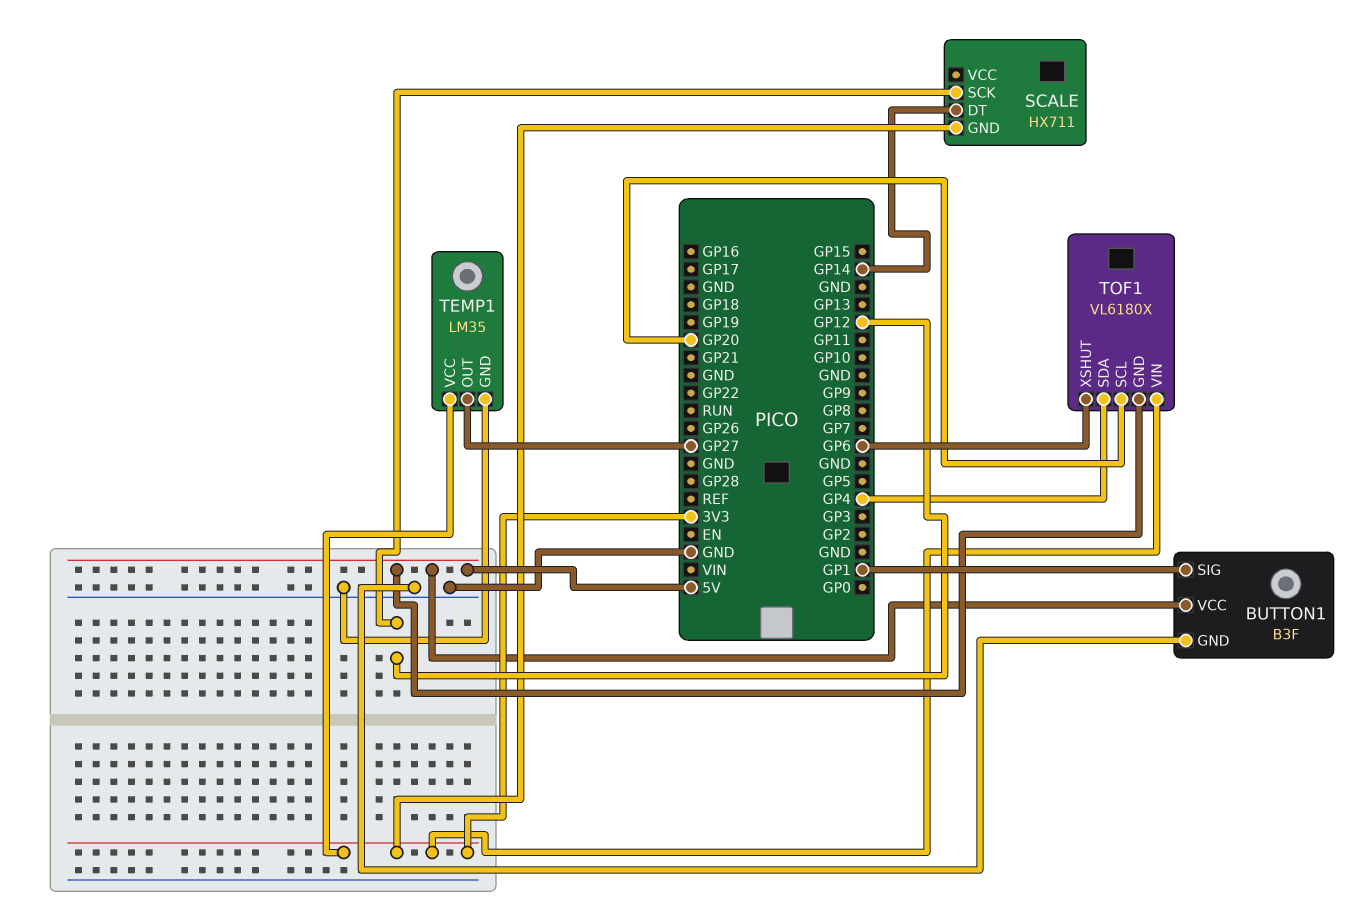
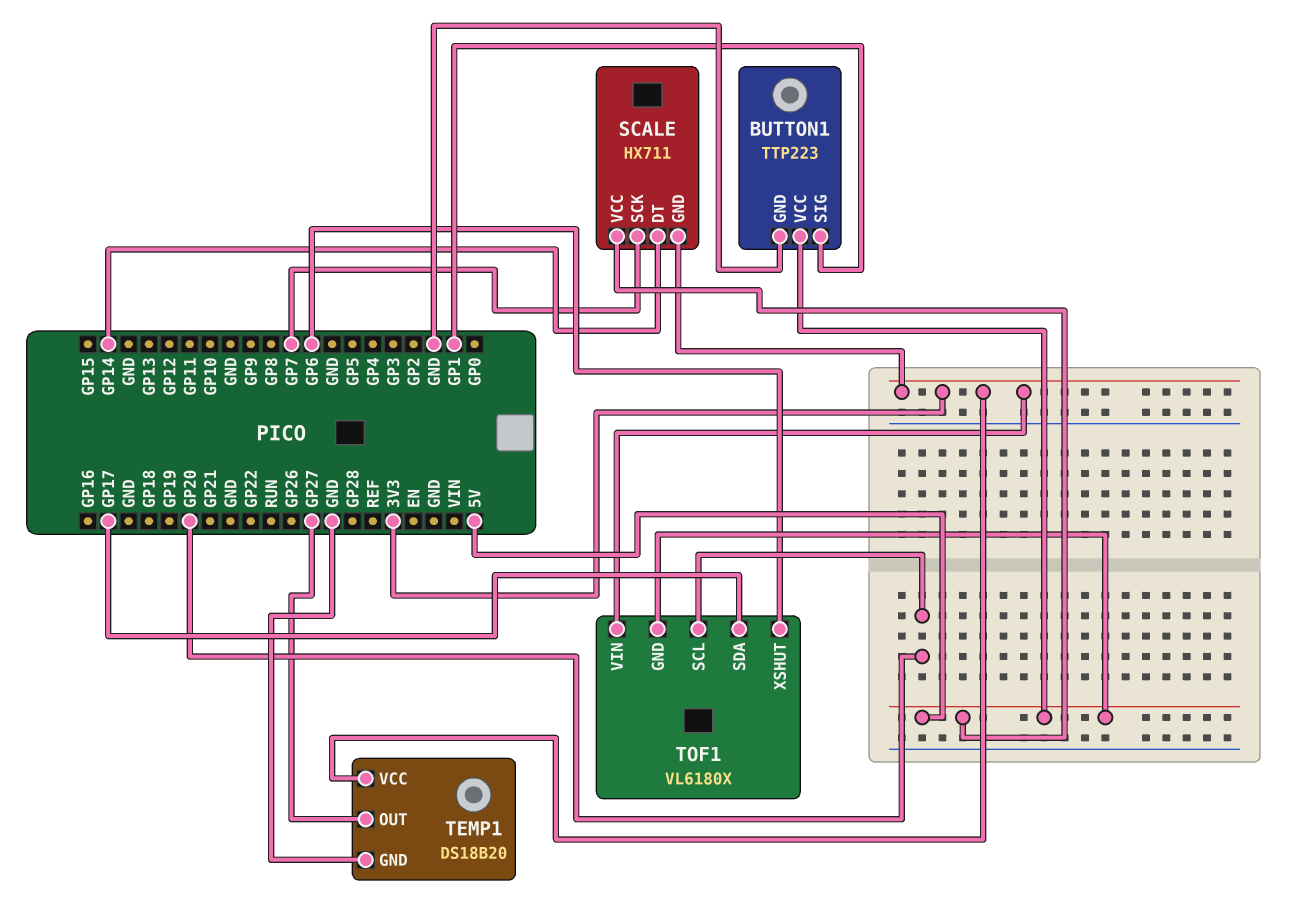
BUTTON1: B3F -> TTP223
SCALE pin SCK: GP12 -> GP7
SCALE pin VCC: none -> 5V
TEMP1: LM35 -> DS18B20
TOF1 pin SDA: GP4 -> GP17

